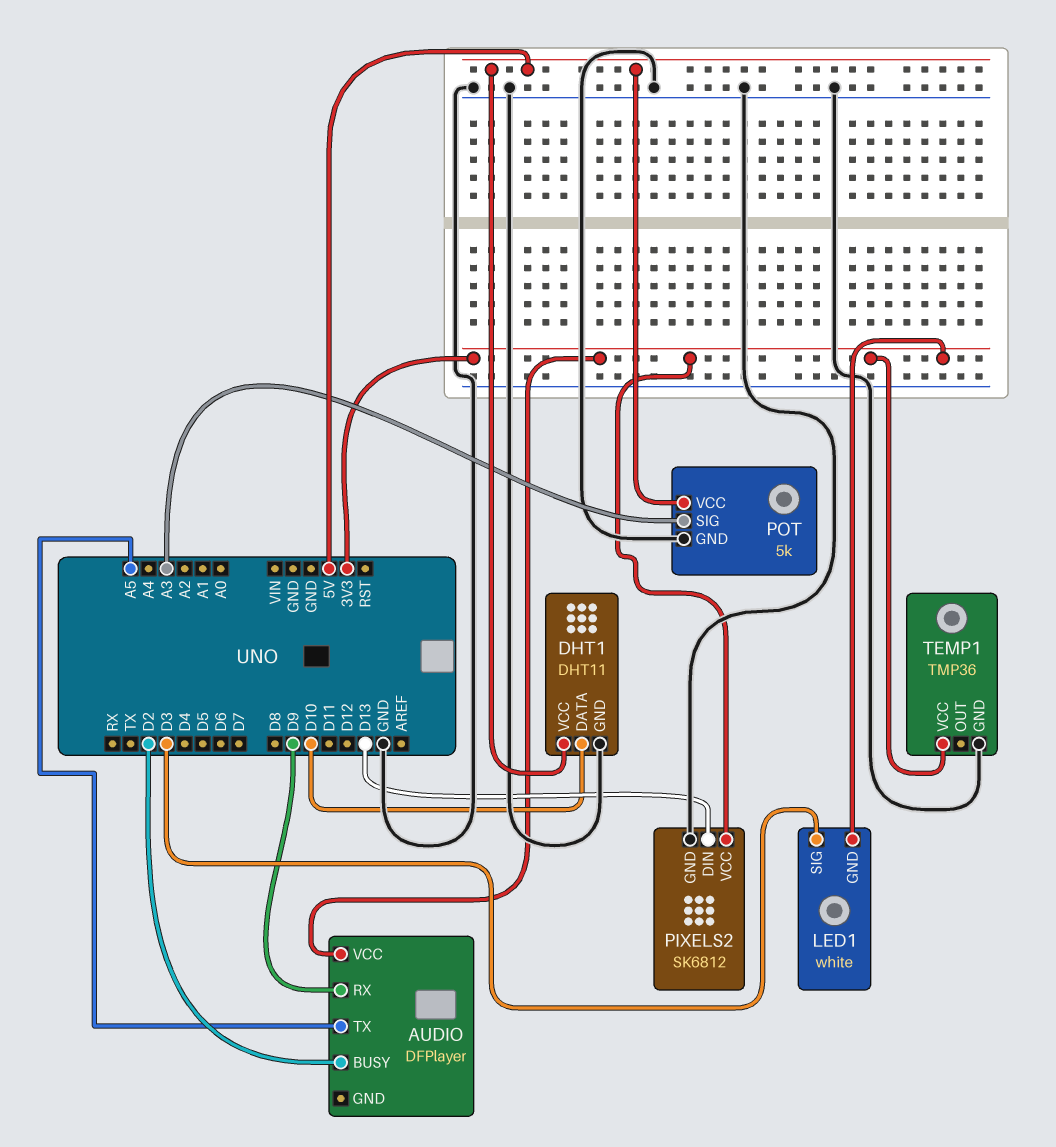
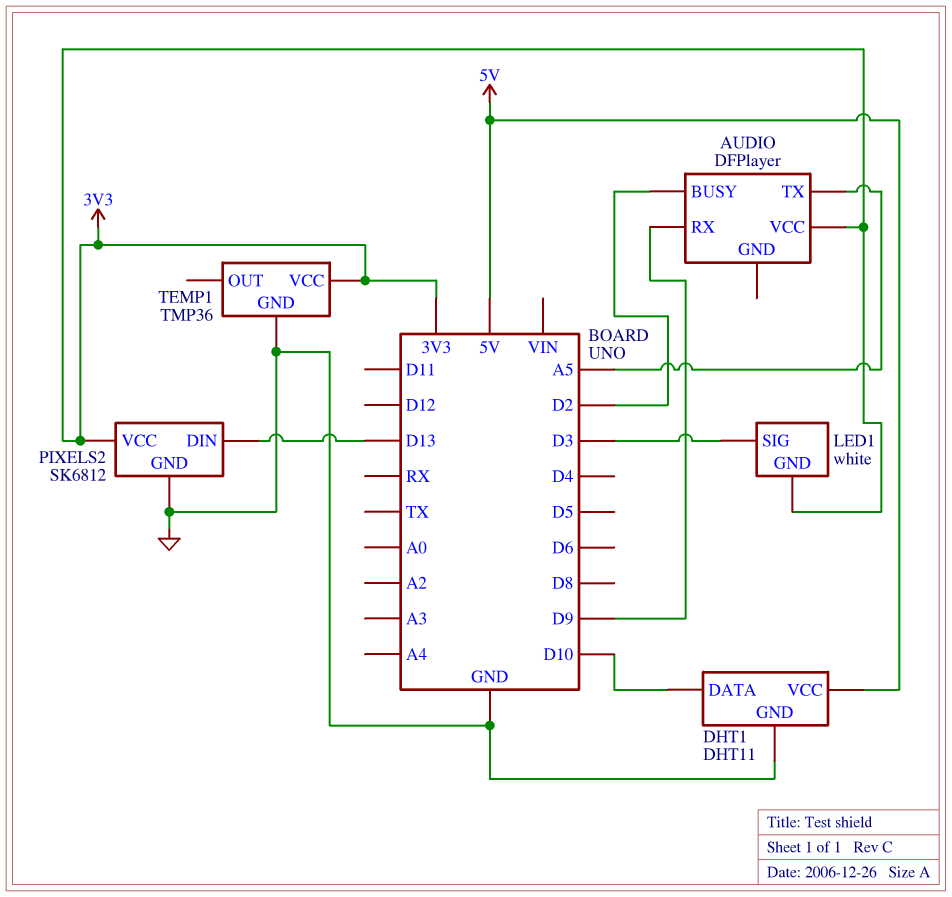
POT: 5k -> none
POT pin GND: GND -> none
POT pin SIG: A3 -> none
POT pin VCC: 5V -> none

